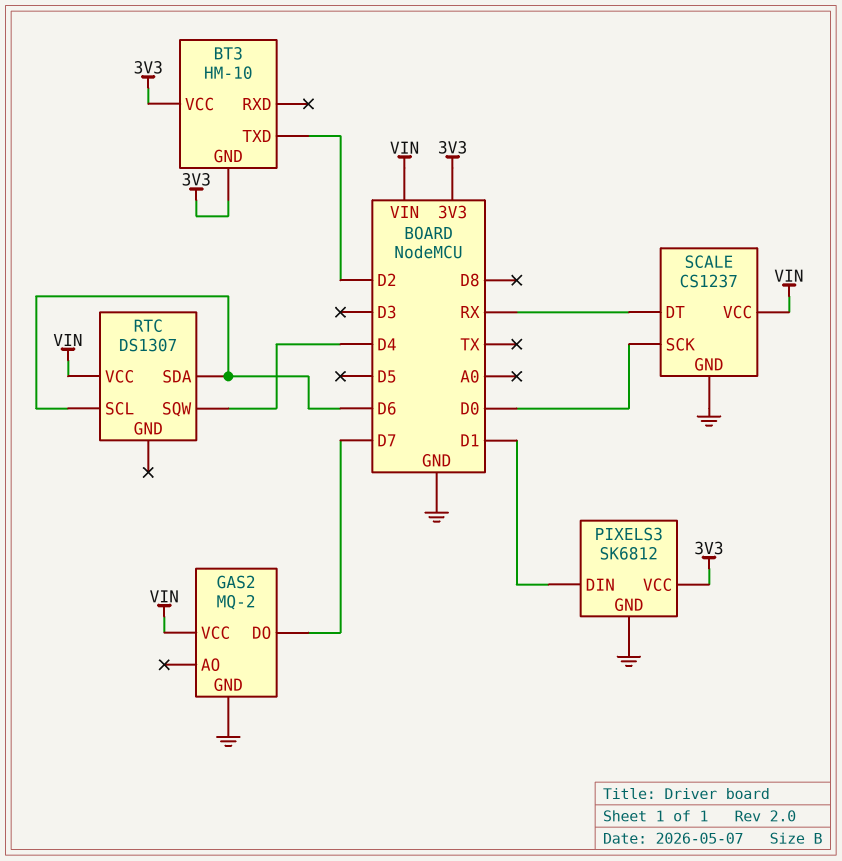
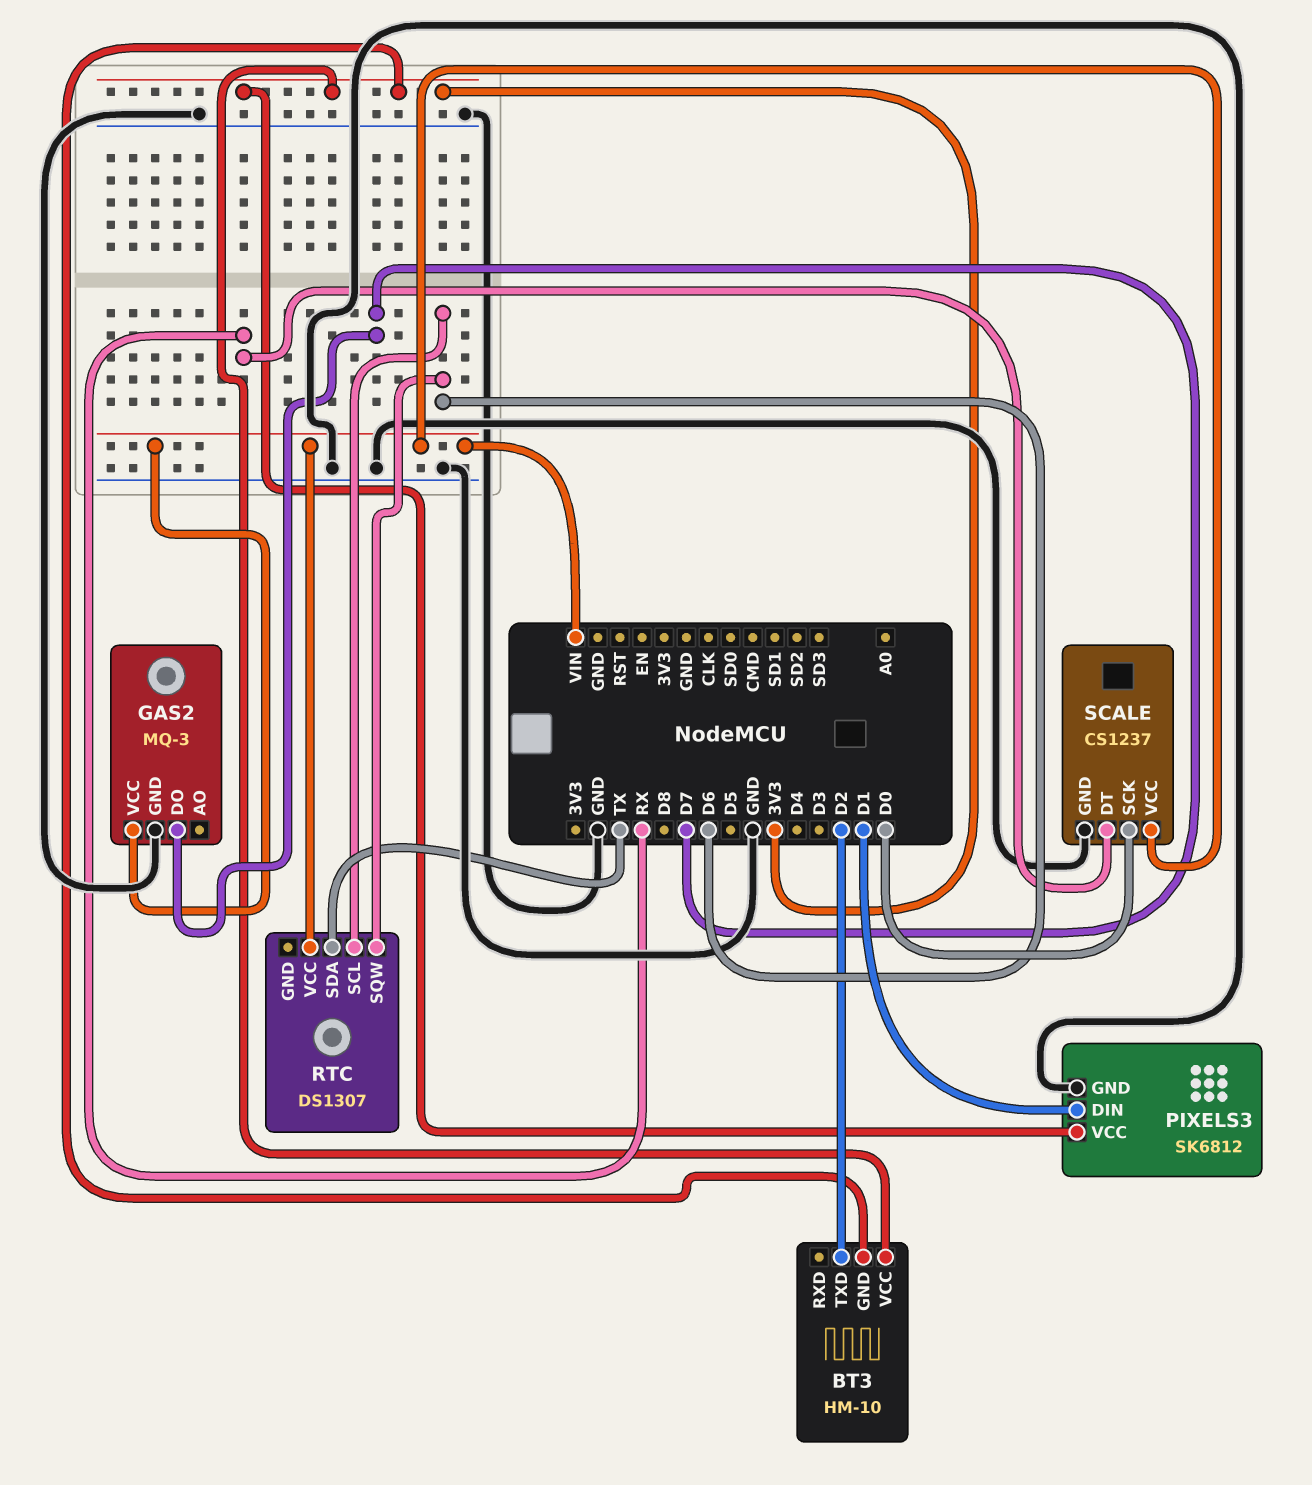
GAS2: MQ-2 -> MQ-3
RTC pin SDA: D6 -> TX
RTC pin SQW: D4 -> D6

